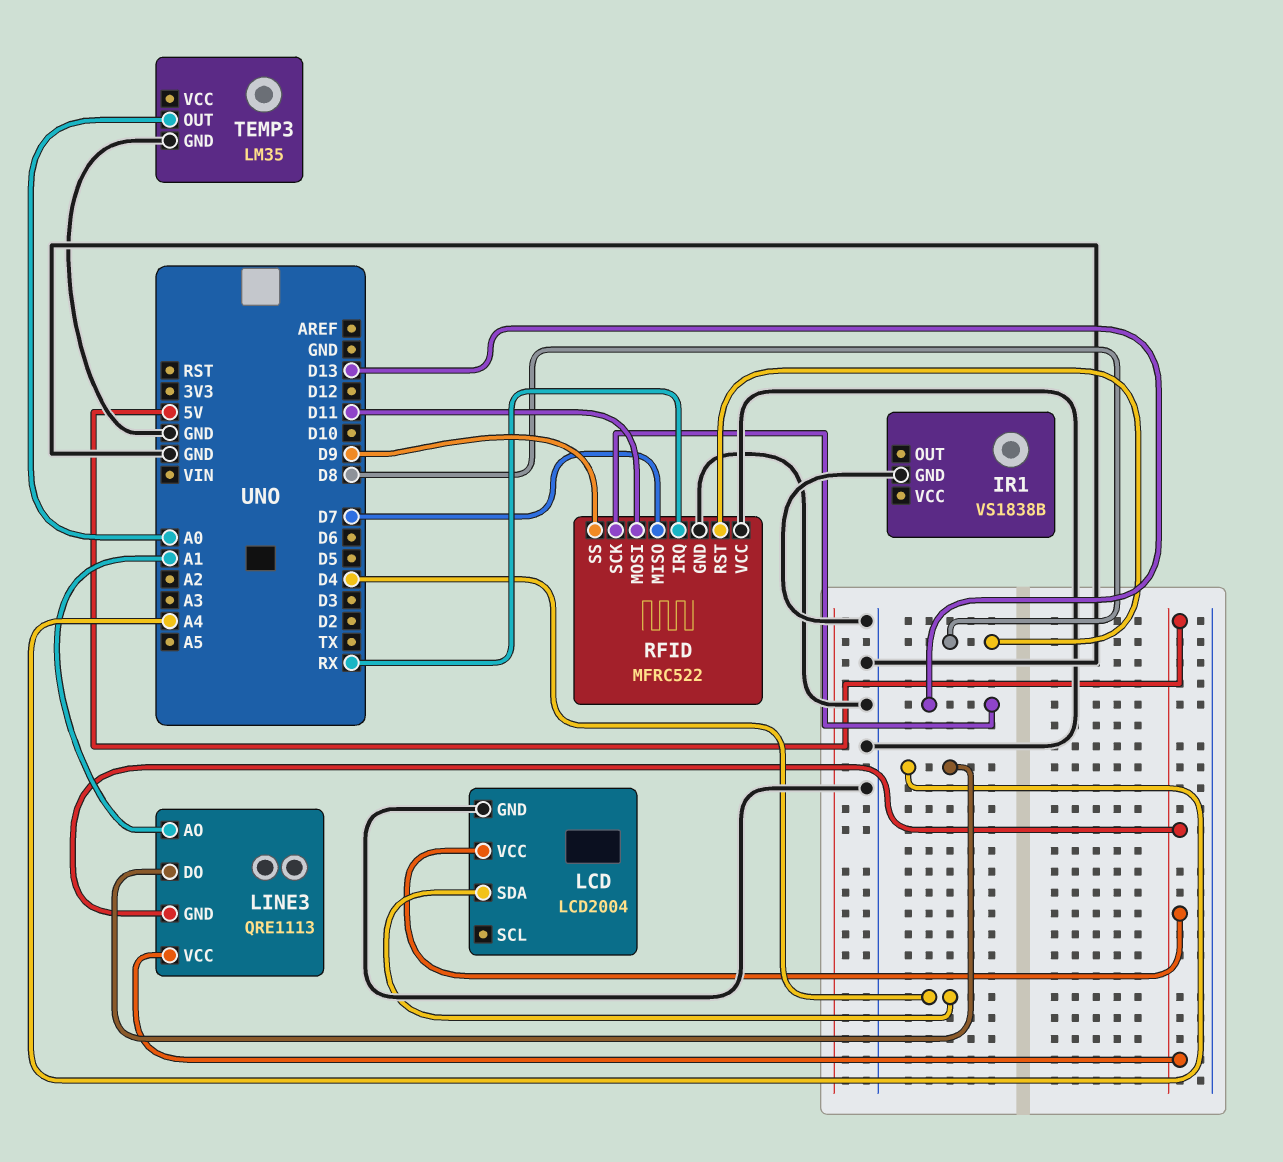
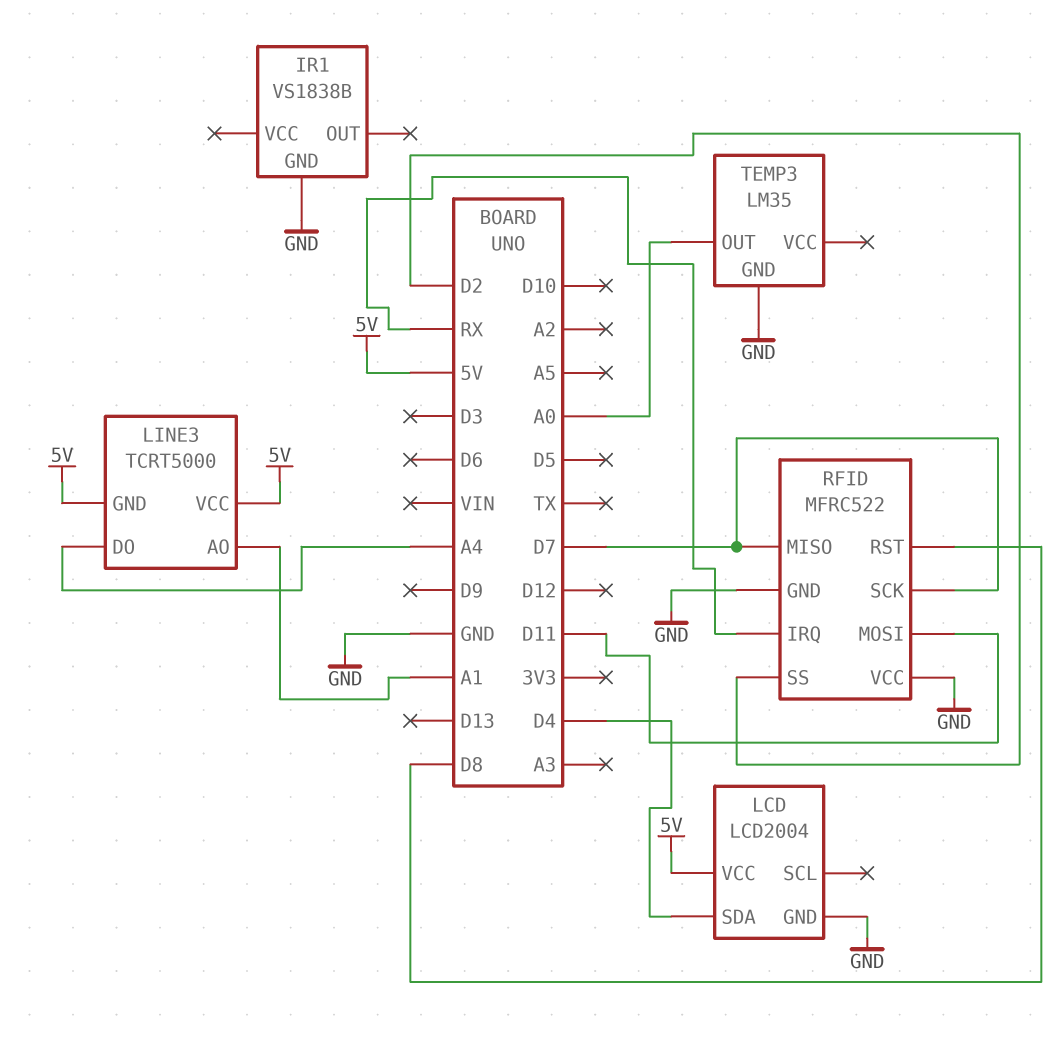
LINE3: QRE1113 -> TCRT5000
RFID pin SCK: D13 -> D7
RFID pin SS: D9 -> D2

